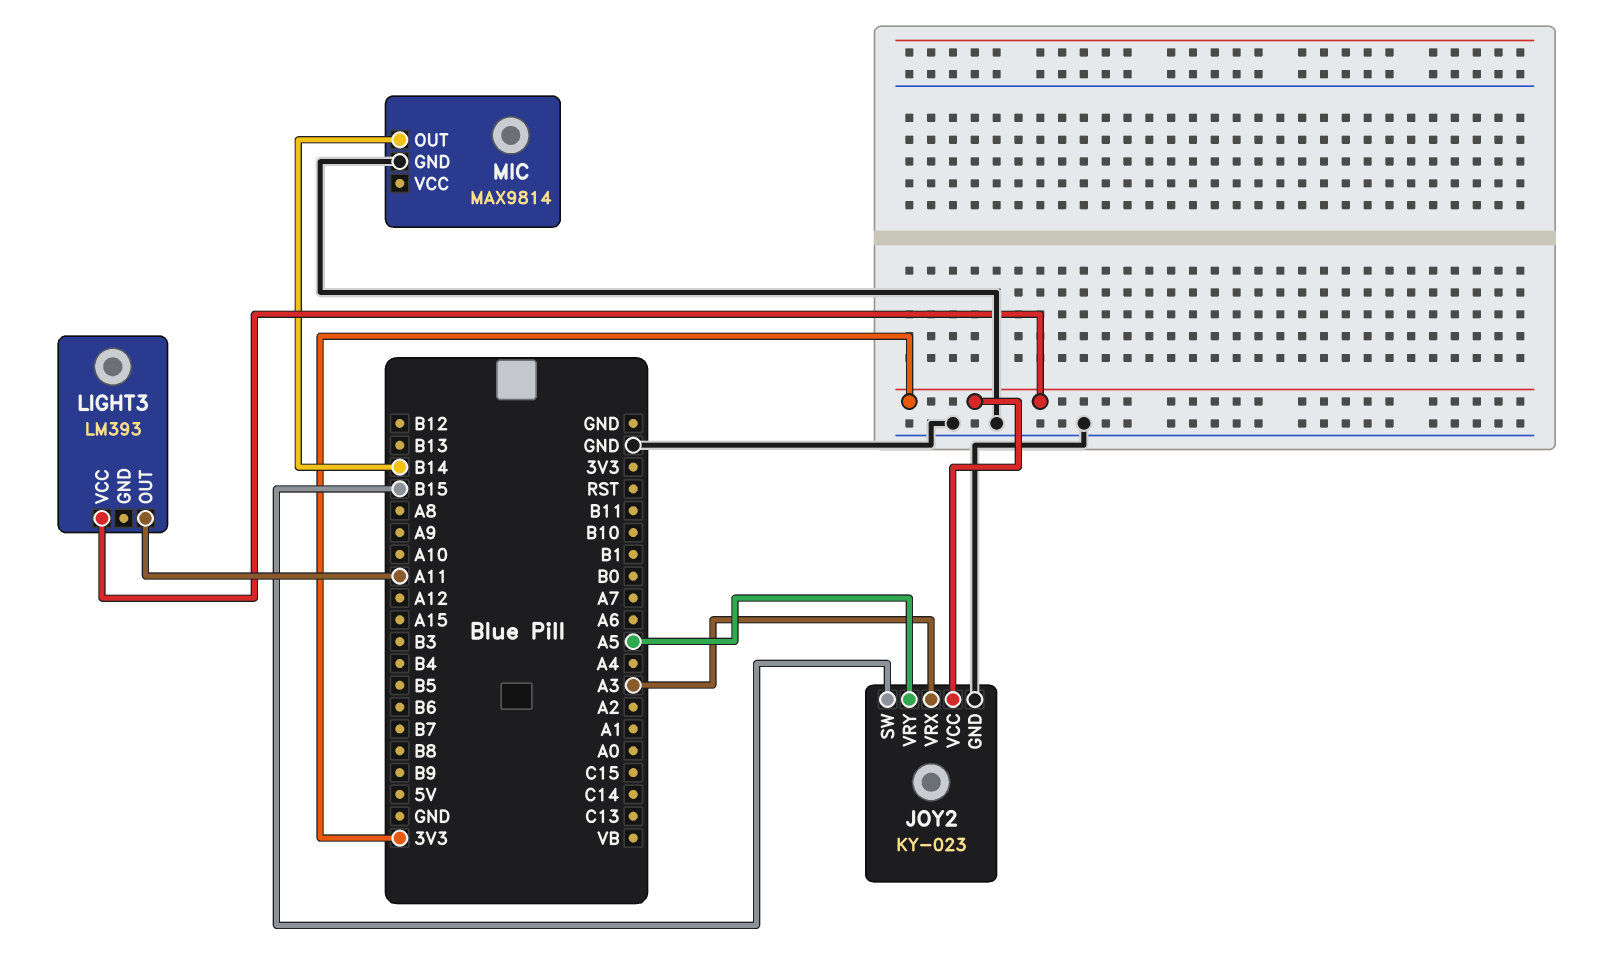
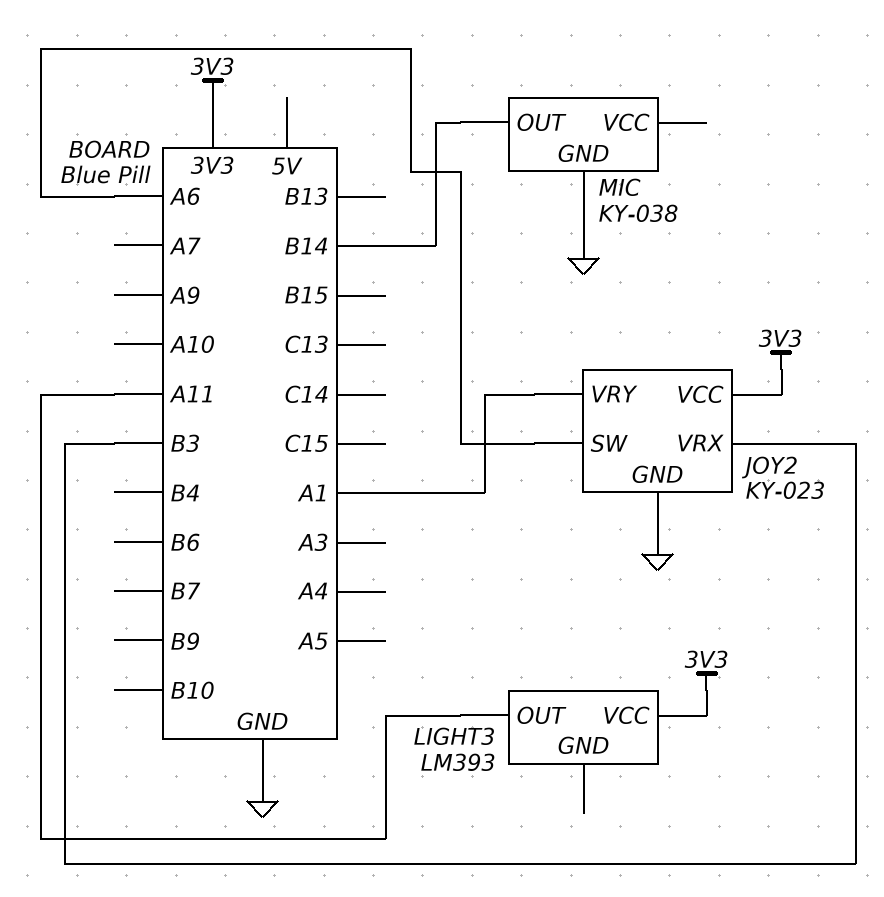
JOY2 pin SW: B15 -> A6
JOY2 pin VRX: A3 -> B3
JOY2 pin VRY: A5 -> A1
MIC: MAX9814 -> KY-038

